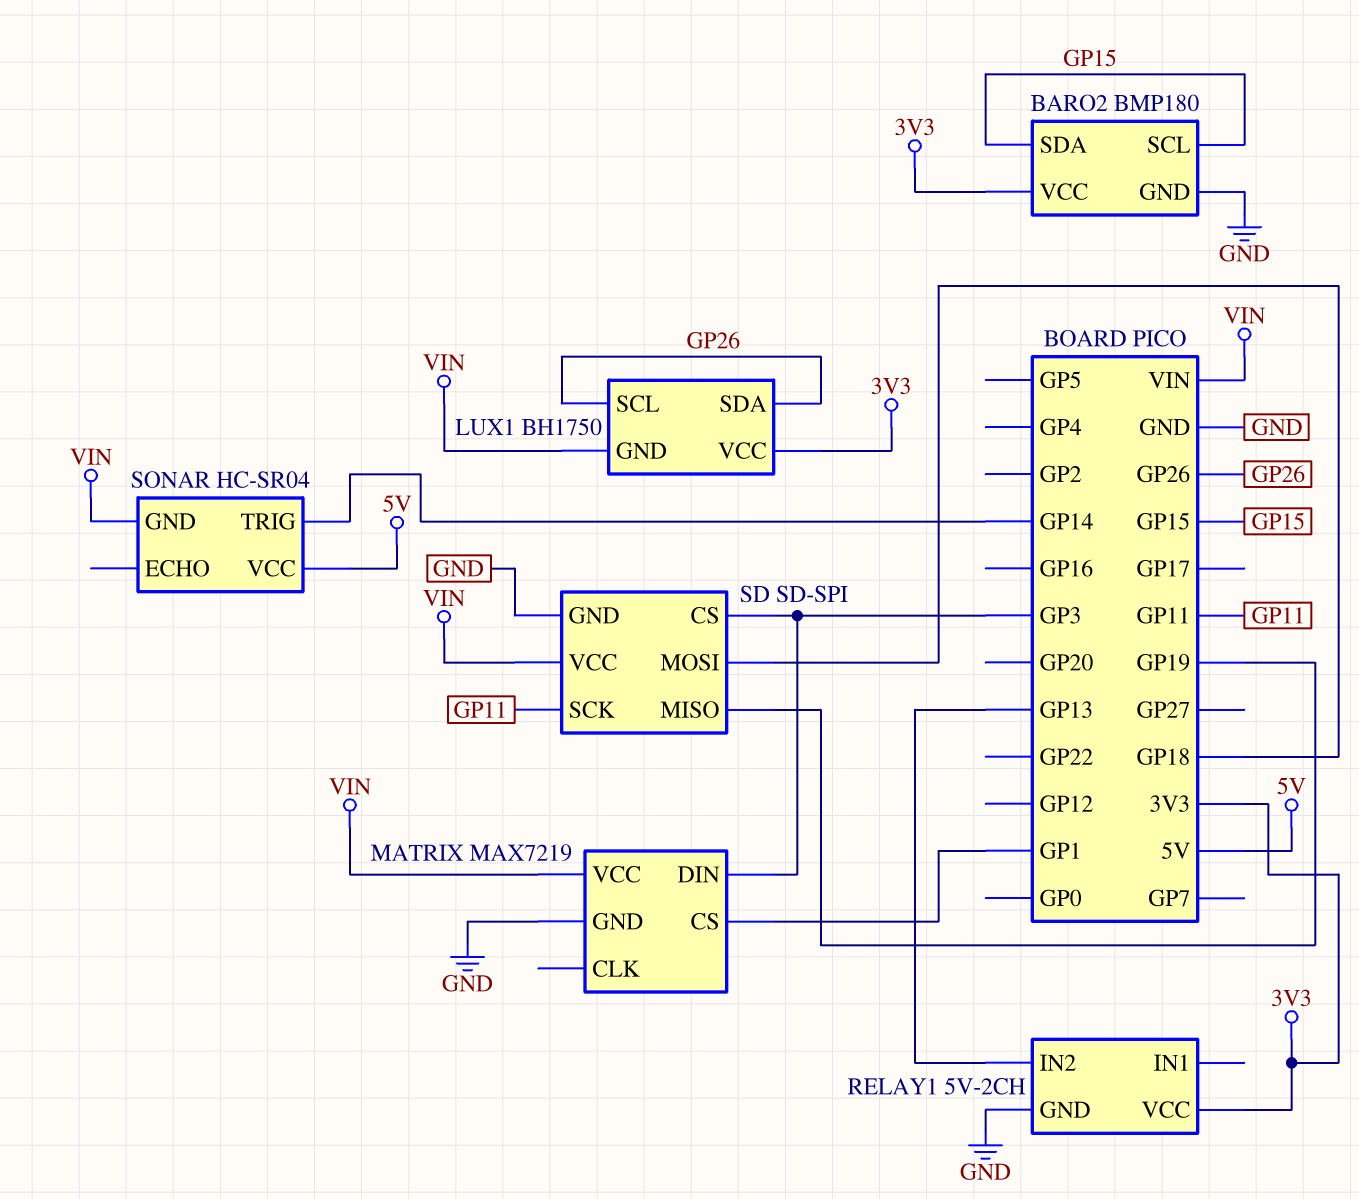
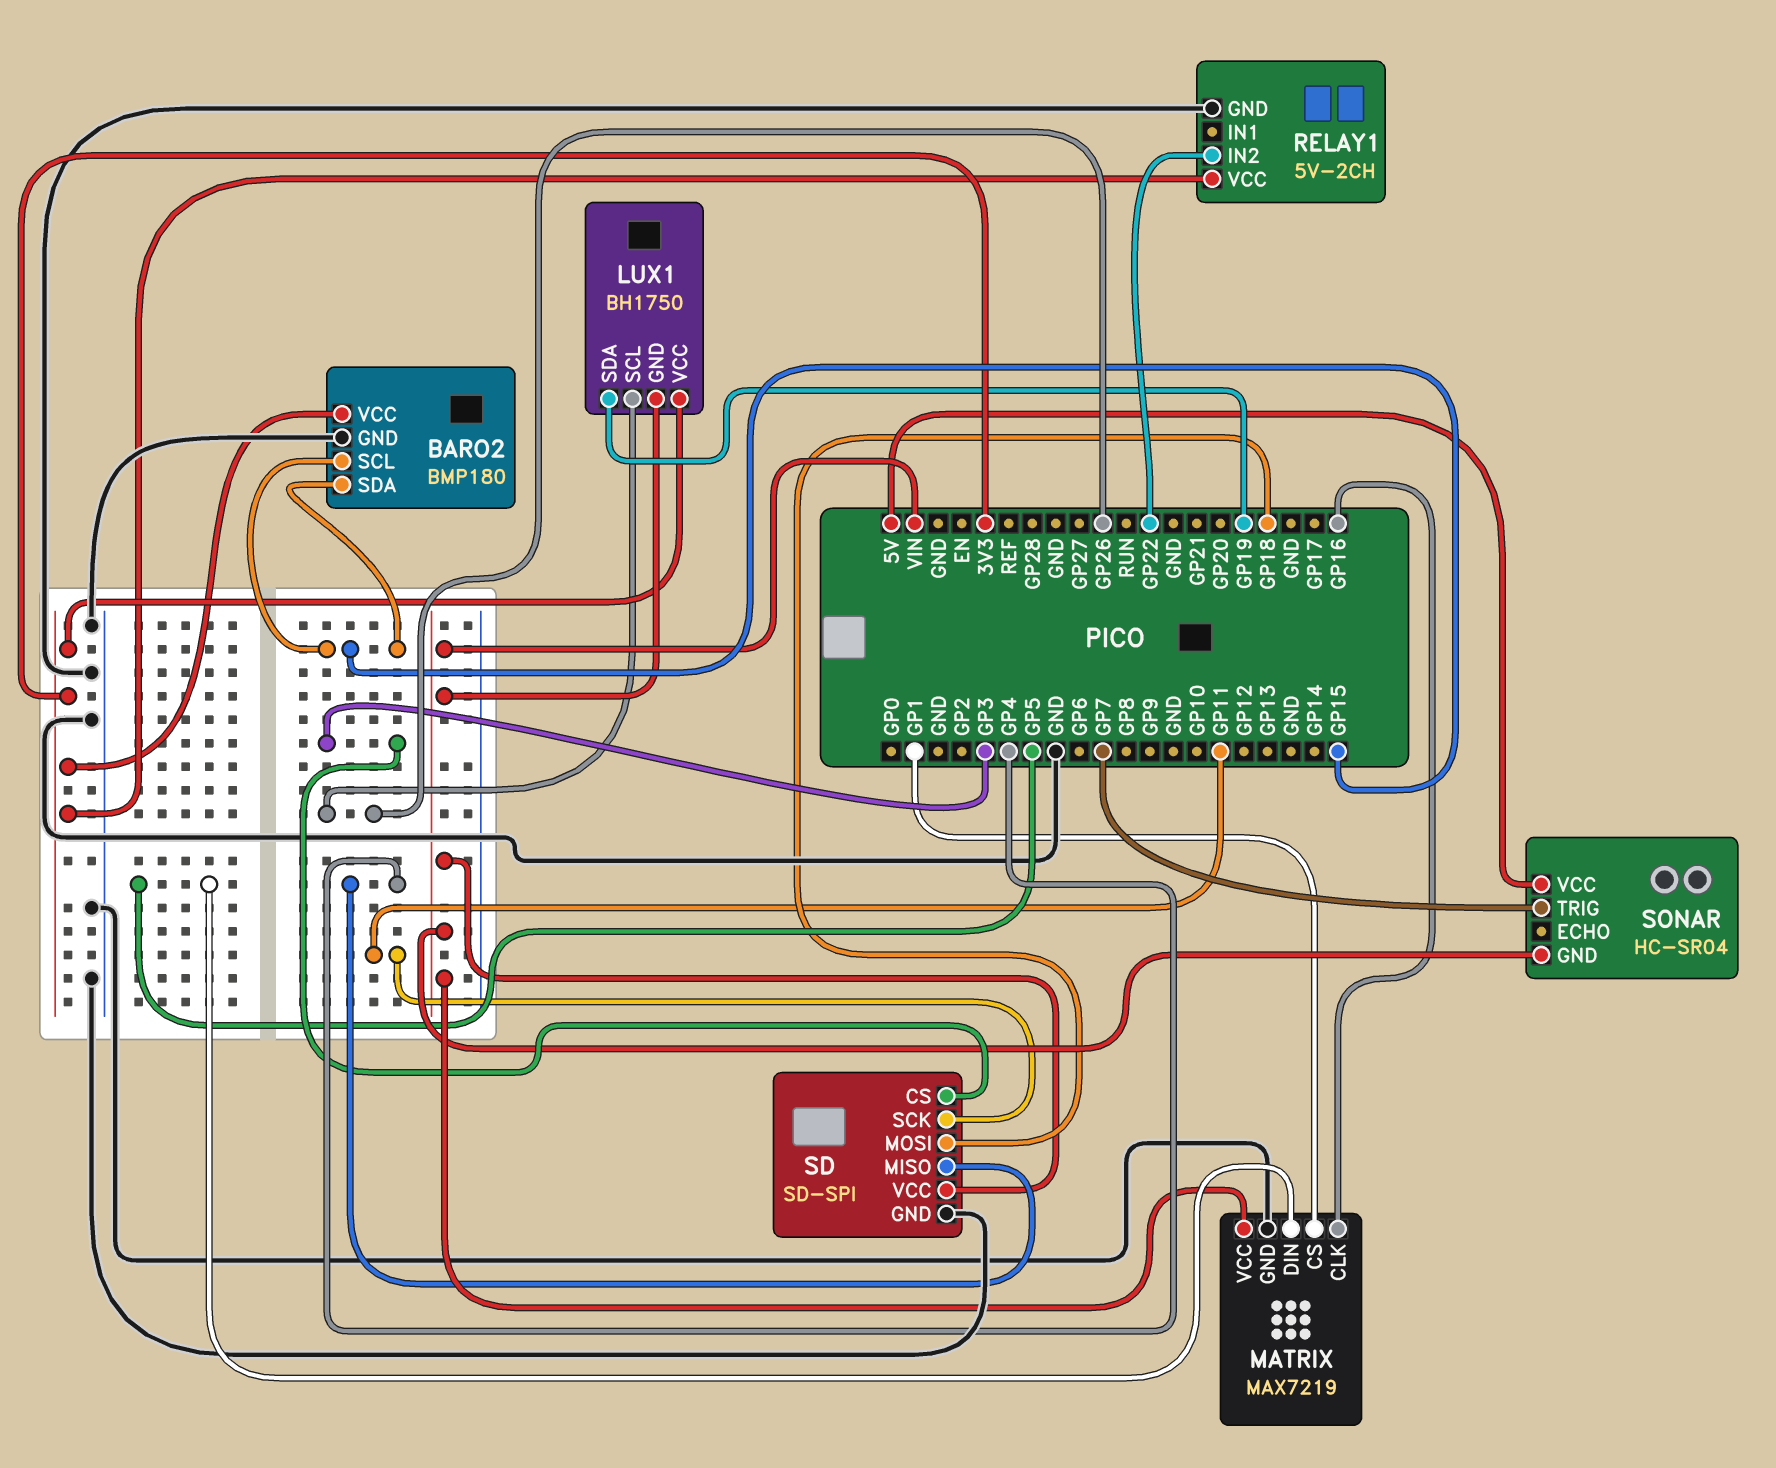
LUX1 pin SDA: GP26 -> GP19
MATRIX pin CLK: none -> GP16
MATRIX pin DIN: GP3 -> GP5
RELAY1 pin IN2: GP13 -> GP22
SD pin MISO: GP19 -> GP4
SONAR pin TRIG: GP14 -> GP7

